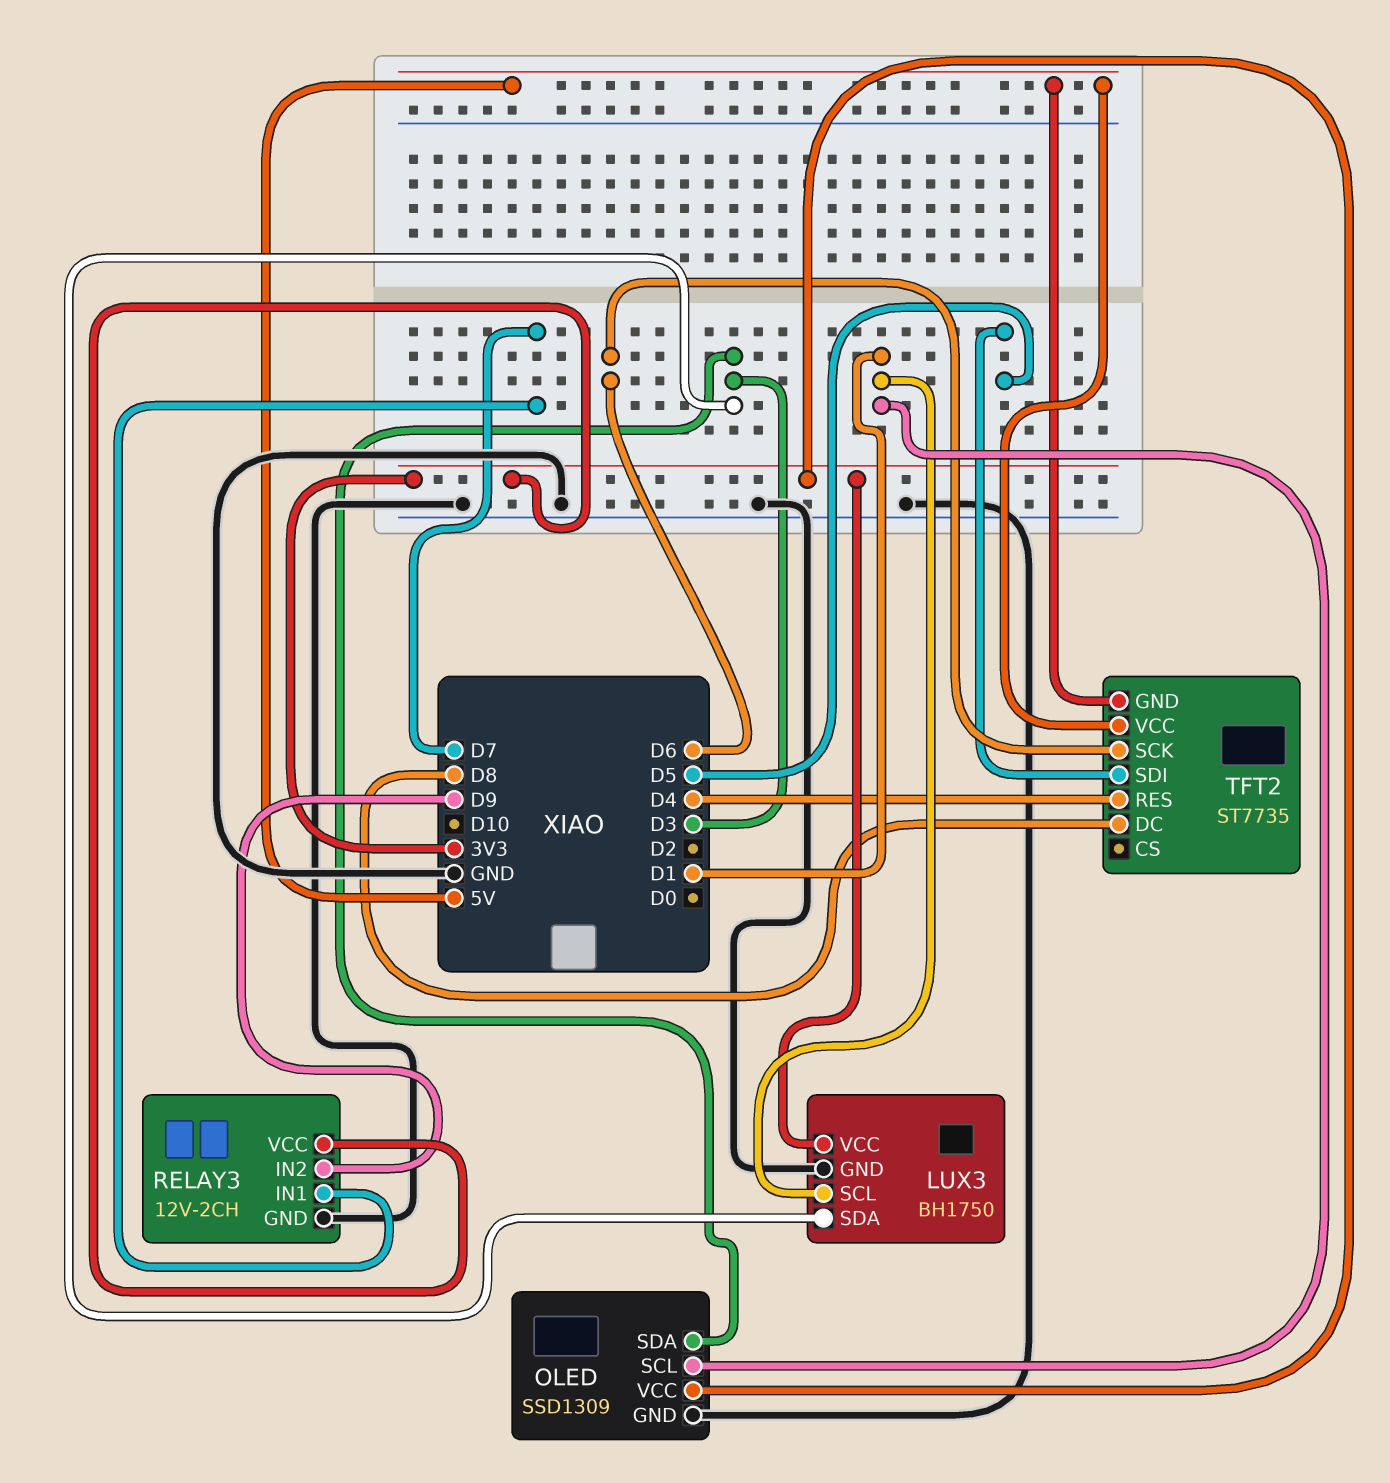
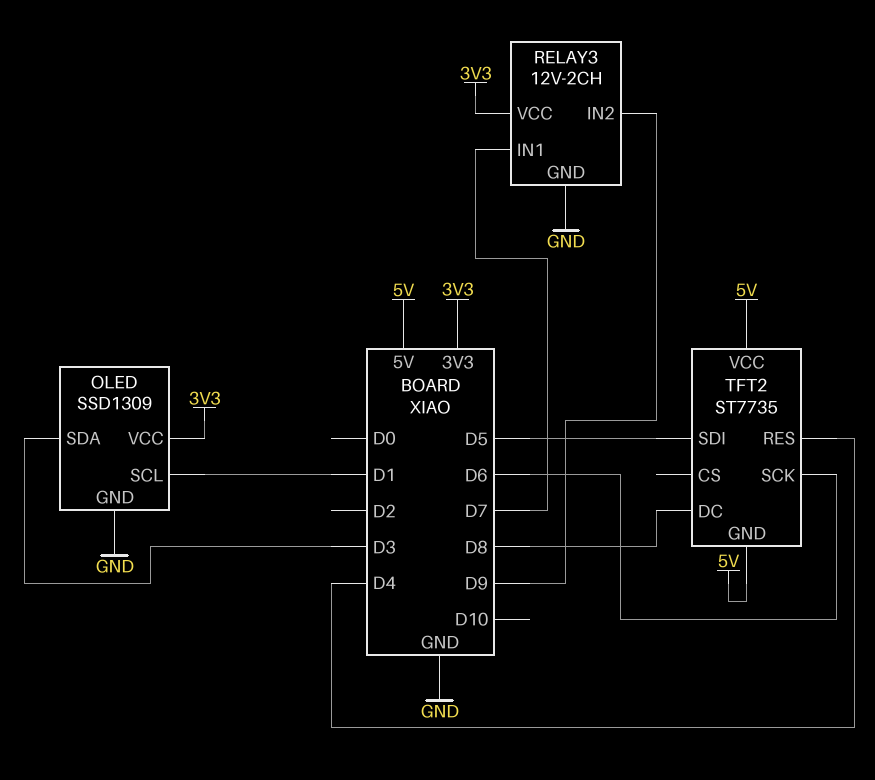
LUX3: BH1750 -> none
LUX3 pin GND: GND -> none
LUX3 pin SCL: D1 -> none
LUX3 pin SDA: D3 -> none
LUX3 pin VCC: 3V3 -> none

